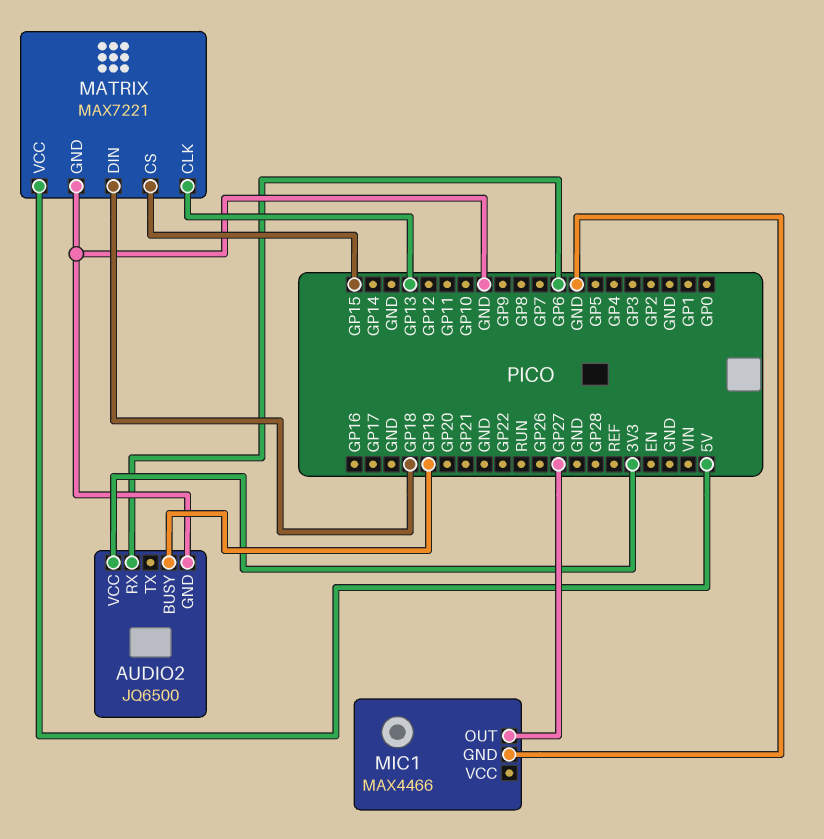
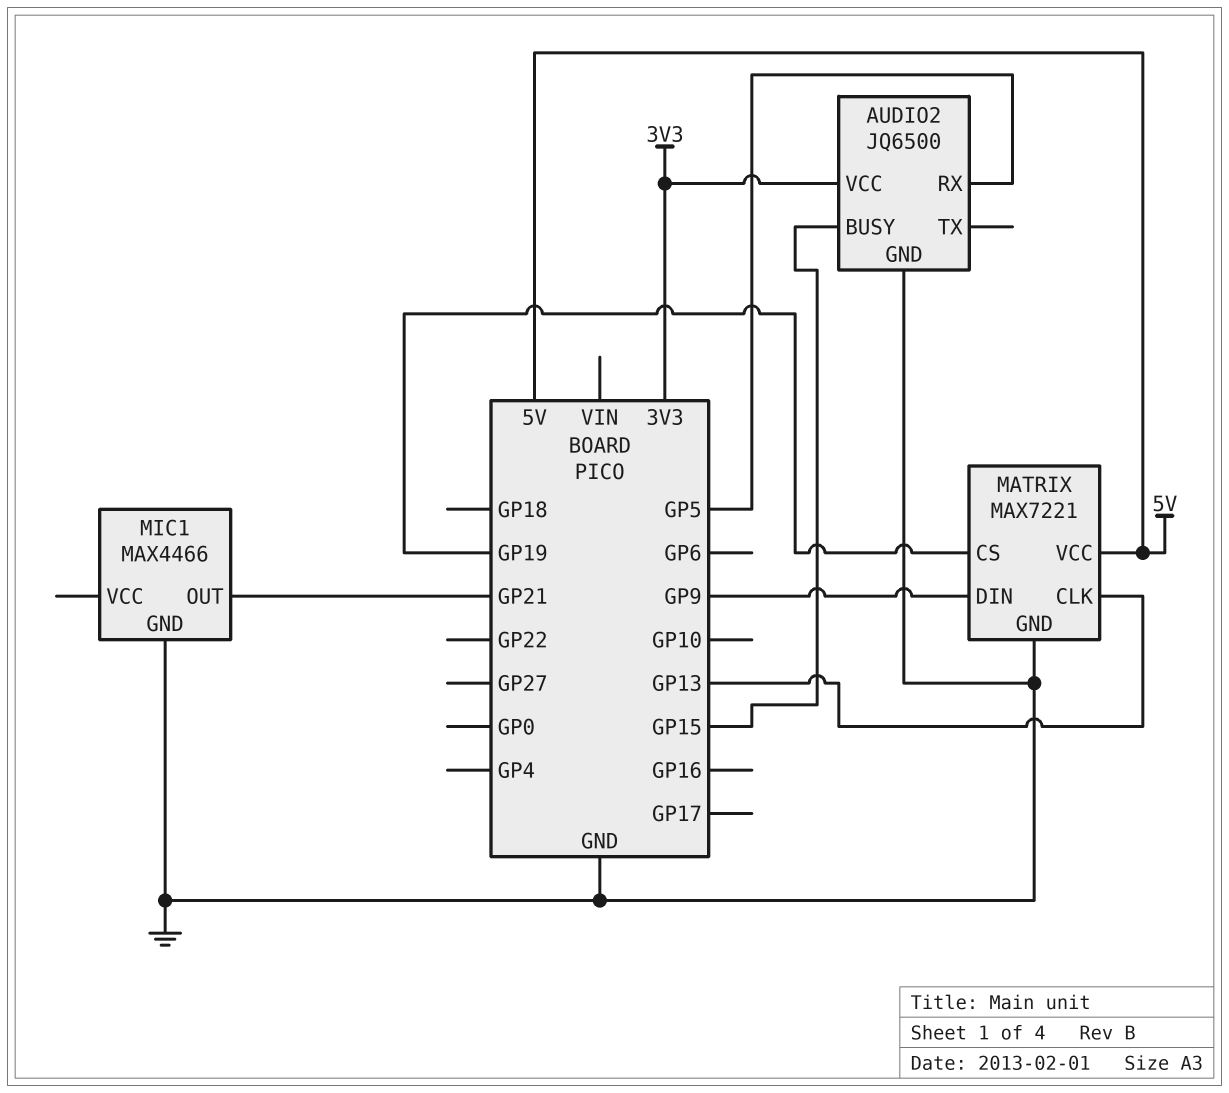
AUDIO2 pin BUSY: GP19 -> GP15
AUDIO2 pin RX: GP6 -> GP5
MATRIX pin CS: GP15 -> GP19
MATRIX pin DIN: GP18 -> GP9
MIC1 pin OUT: GP27 -> GP21

